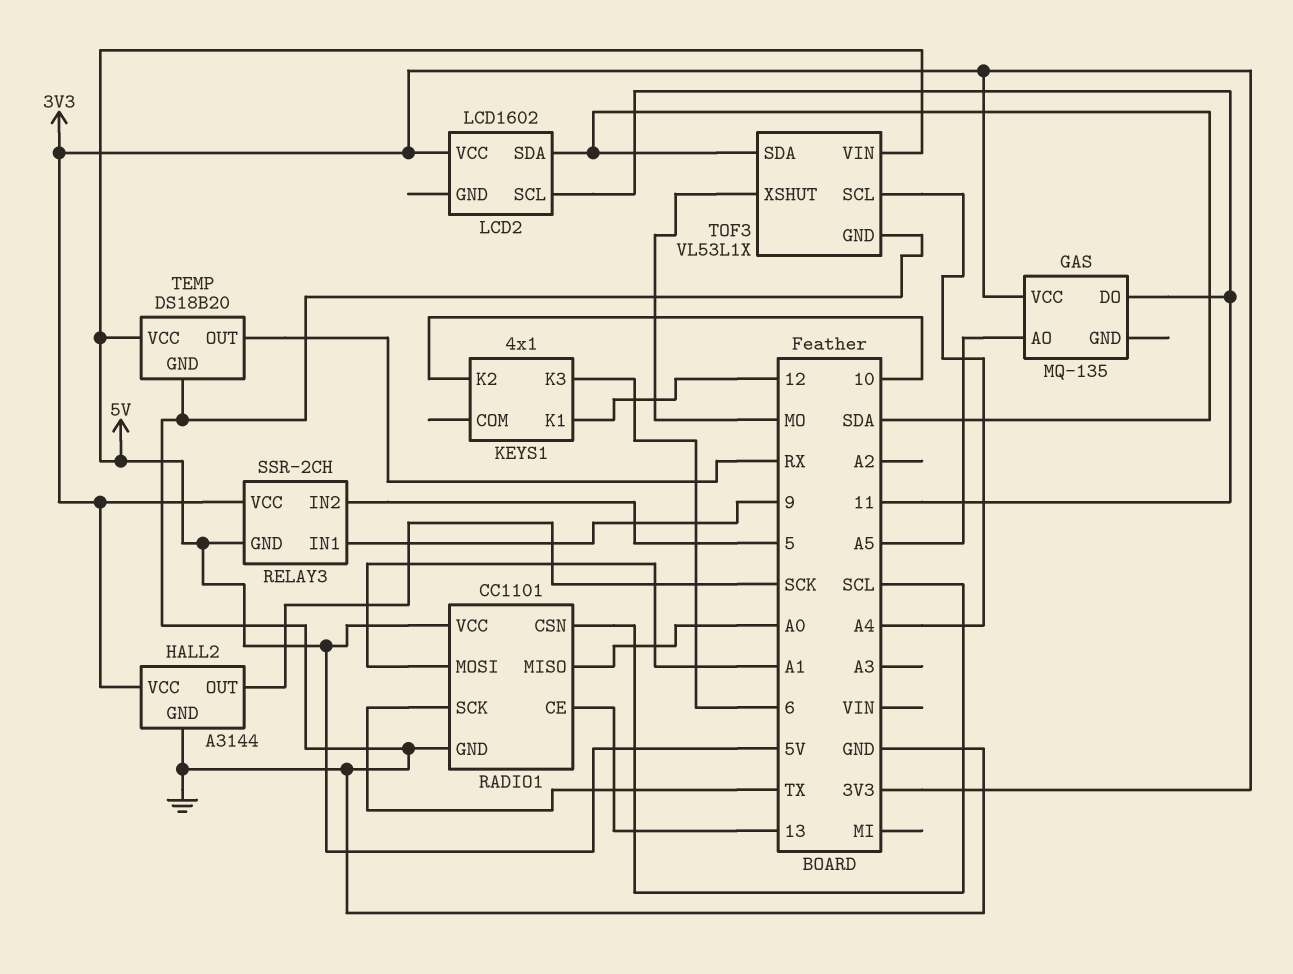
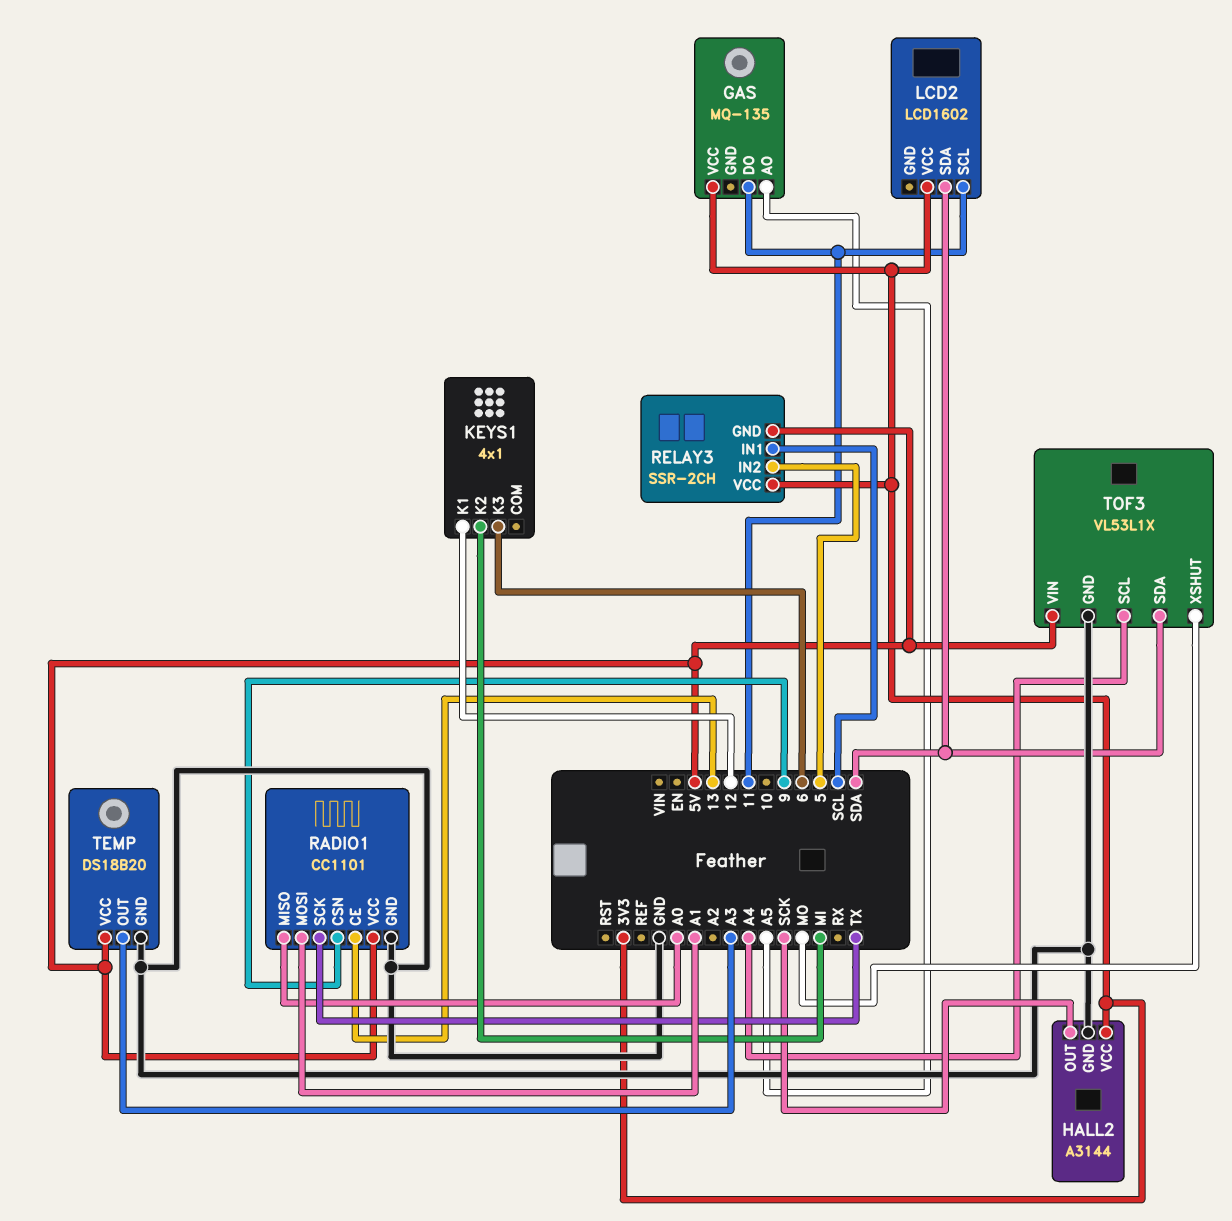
KEYS1 pin K2: 10 -> MI
RADIO1 pin CSN: SCL -> 9
RELAY3 pin IN1: 9 -> SCL
TEMP pin OUT: RX -> A3

